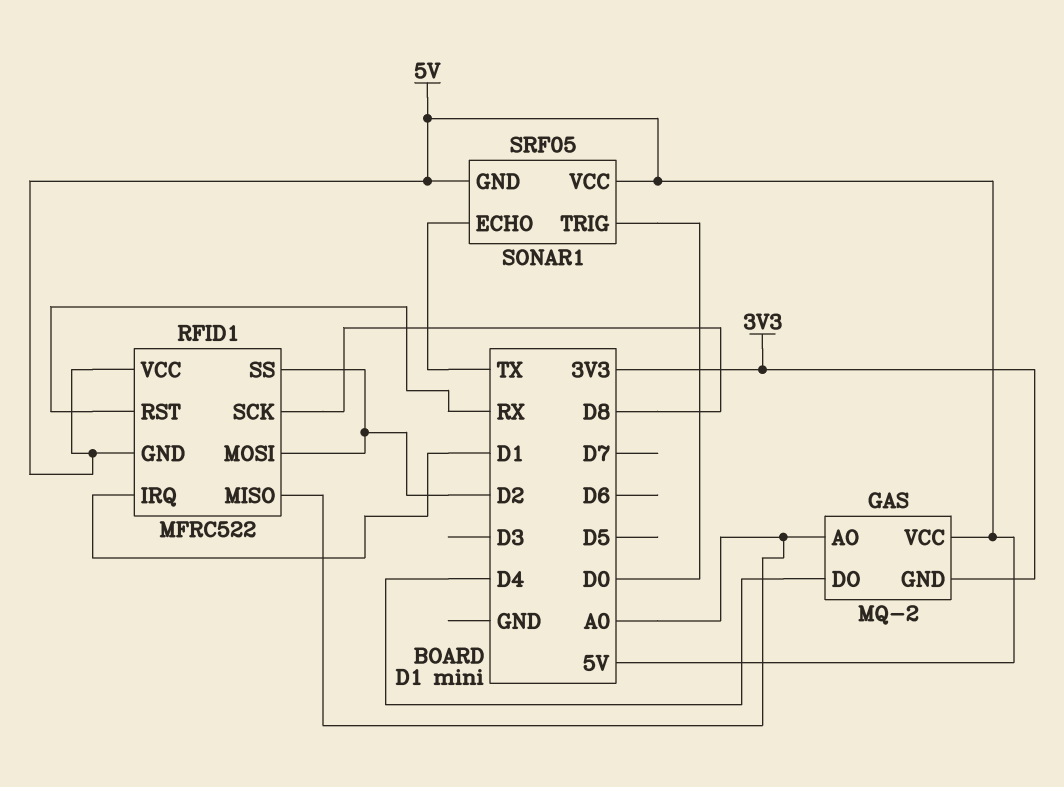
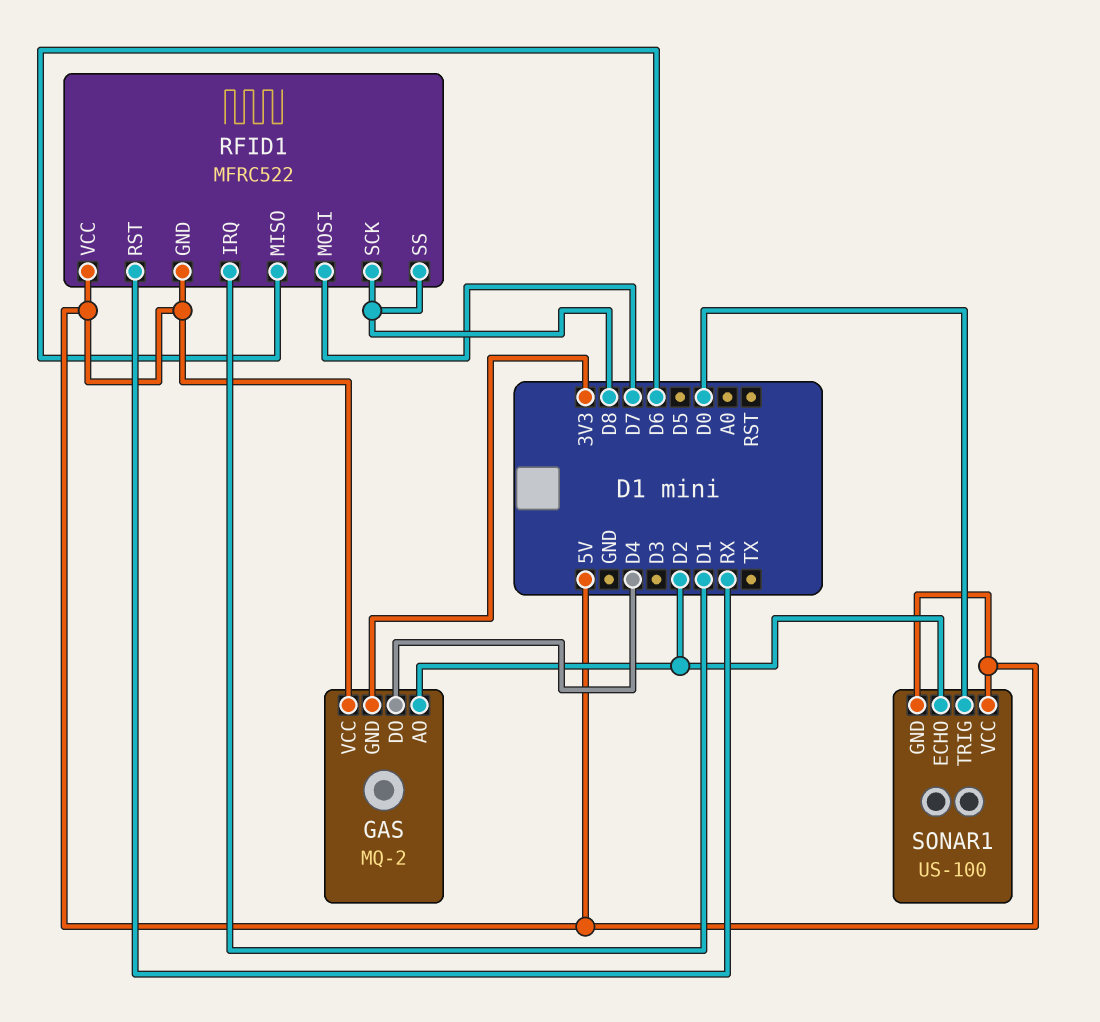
GAS pin AO: A0 -> D2
RFID1 pin MISO: A0 -> D6
RFID1 pin MOSI: D2 -> D7
RFID1 pin SS: D2 -> D8
SONAR1: SRF05 -> US-100
SONAR1 pin ECHO: TX -> D2

